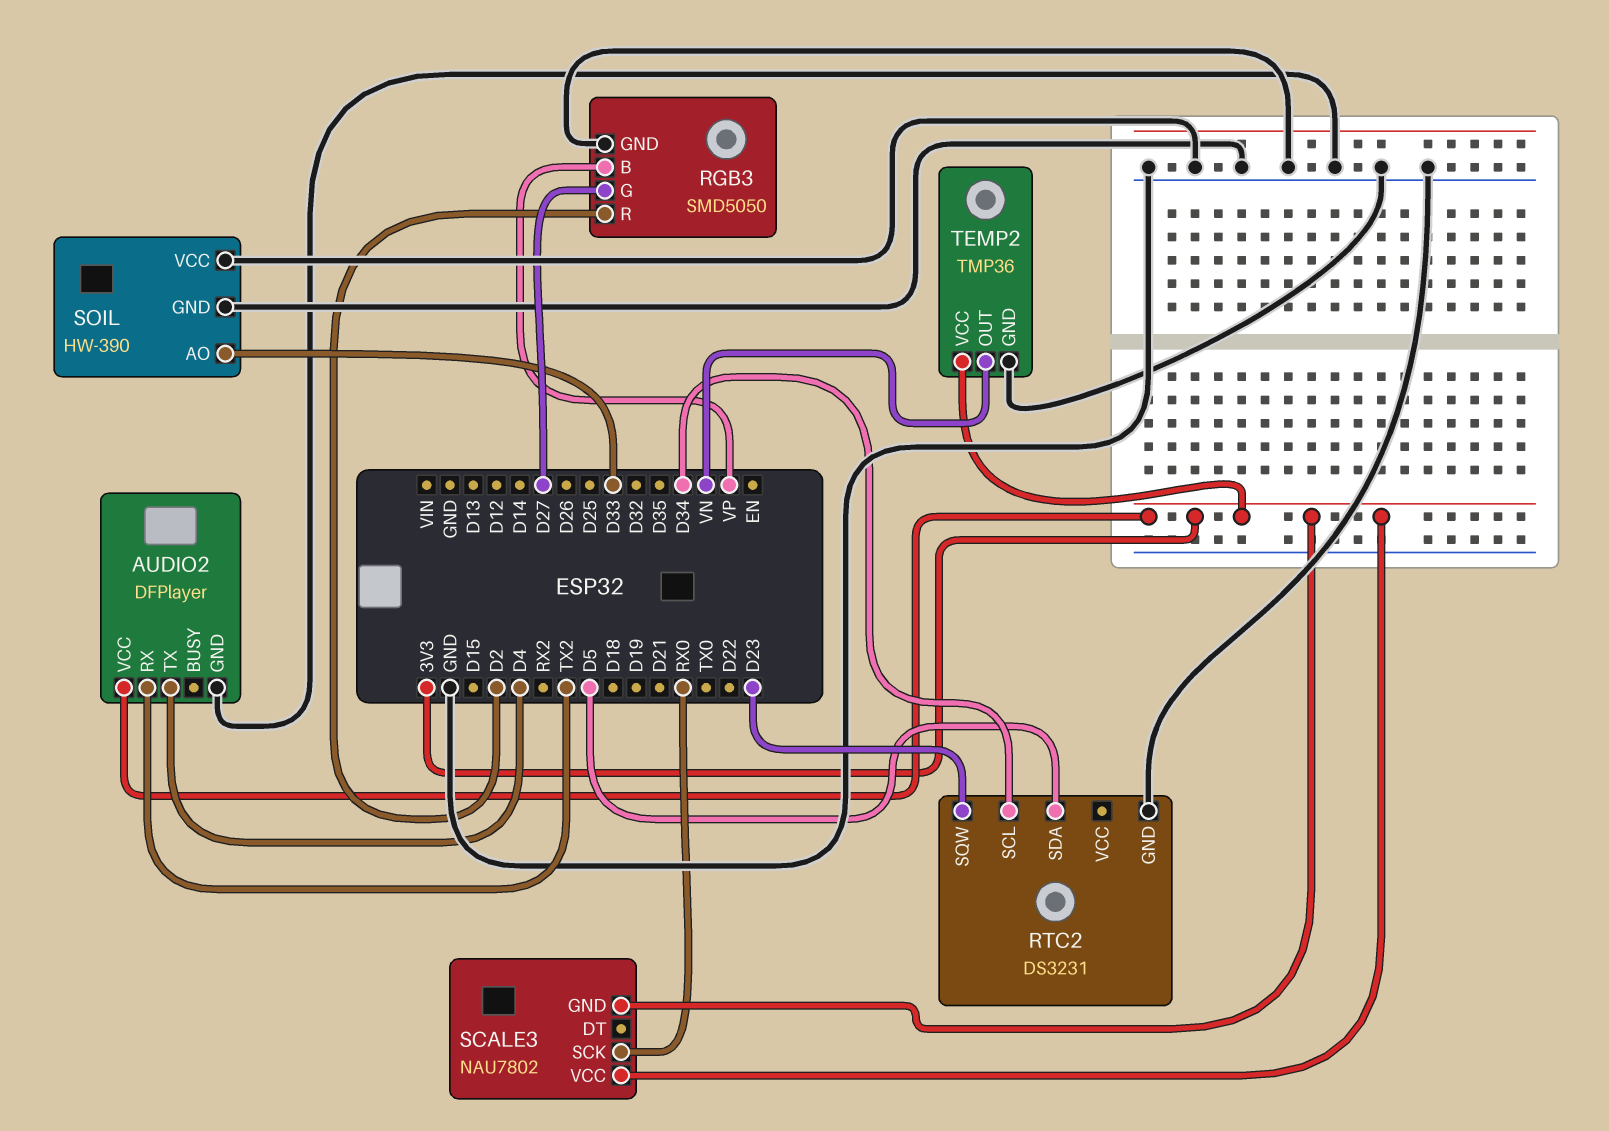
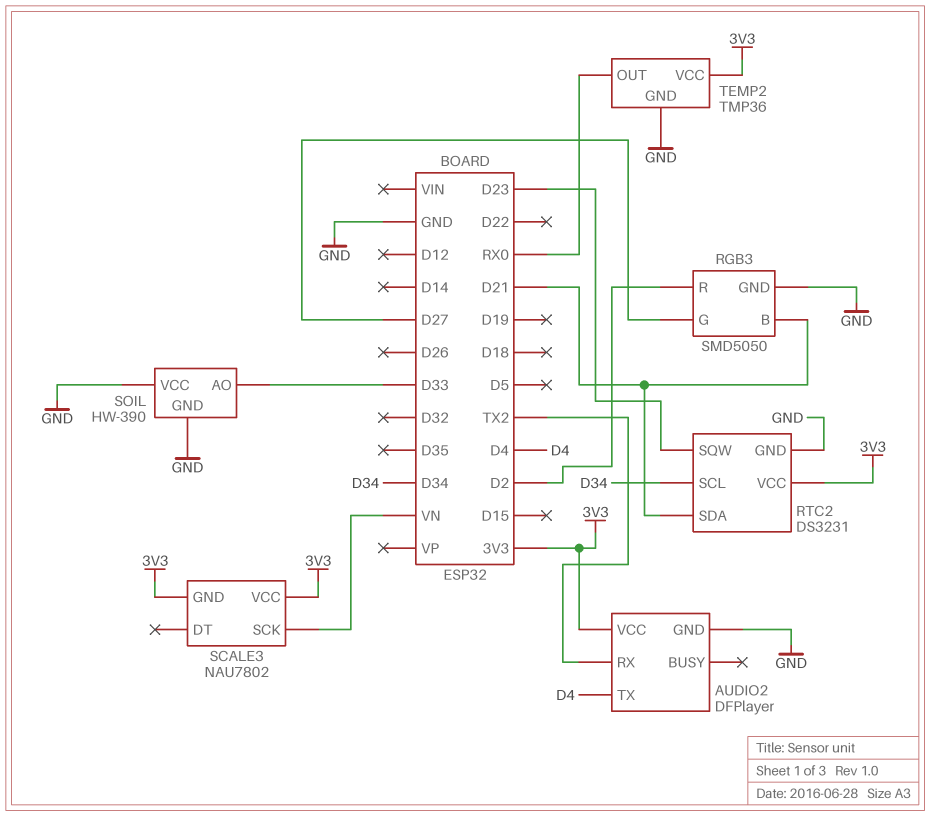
RGB3 pin B: VP -> D21
RTC2 pin SDA: D5 -> D21
RTC2 pin VCC: none -> 3V3
SCALE3 pin SCK: RX0 -> VN
TEMP2 pin OUT: VN -> RX0

